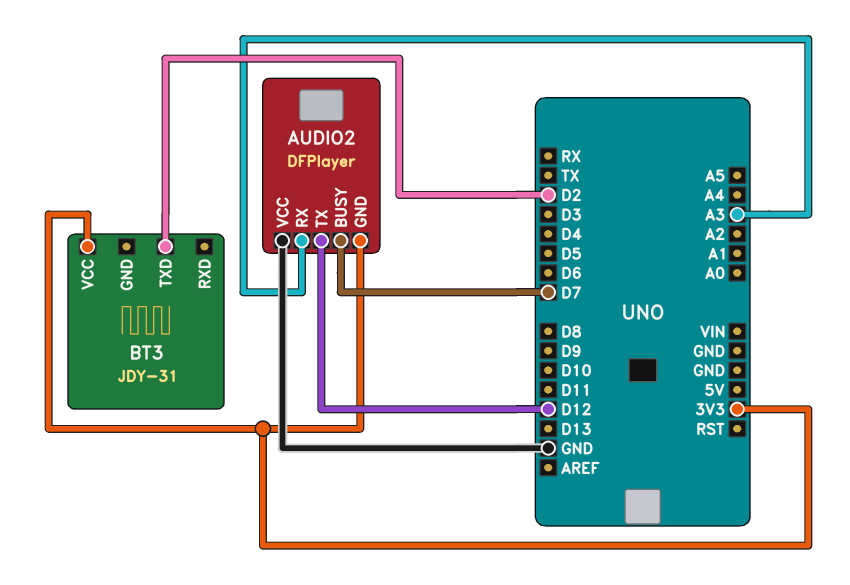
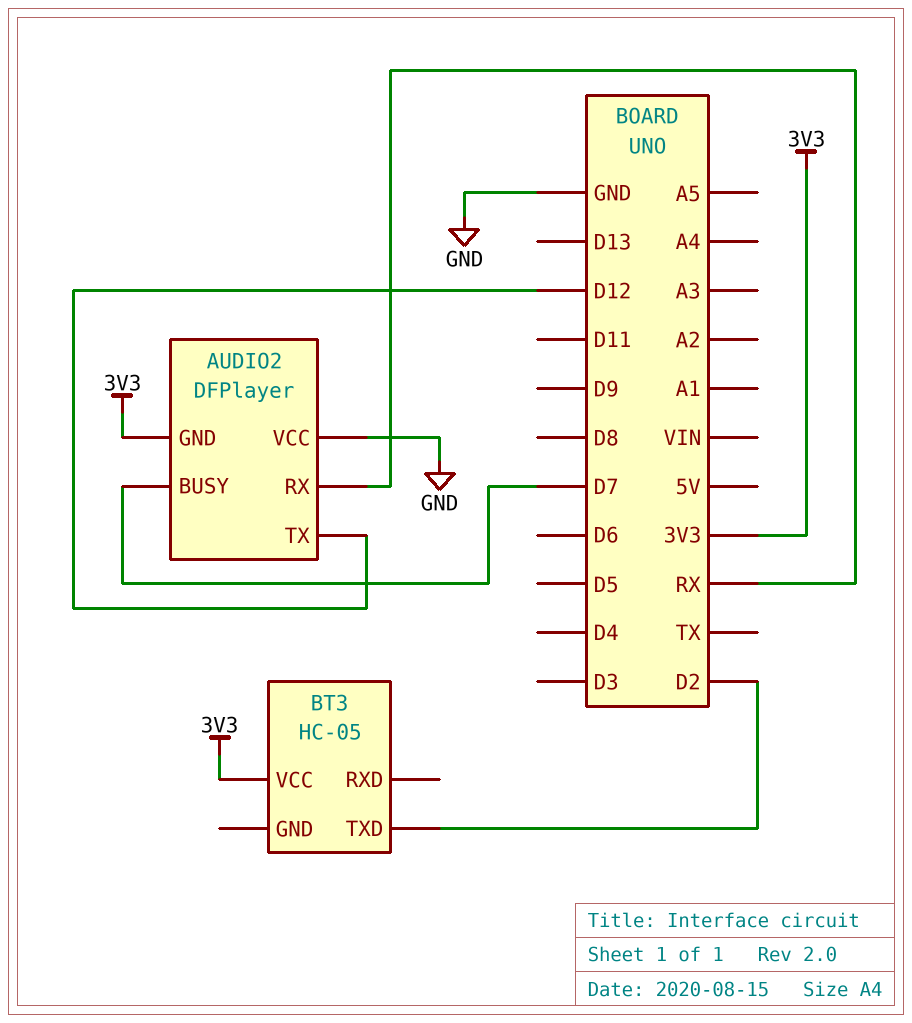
AUDIO2 pin RX: A3 -> RX
BT3: JDY-31 -> HC-05

